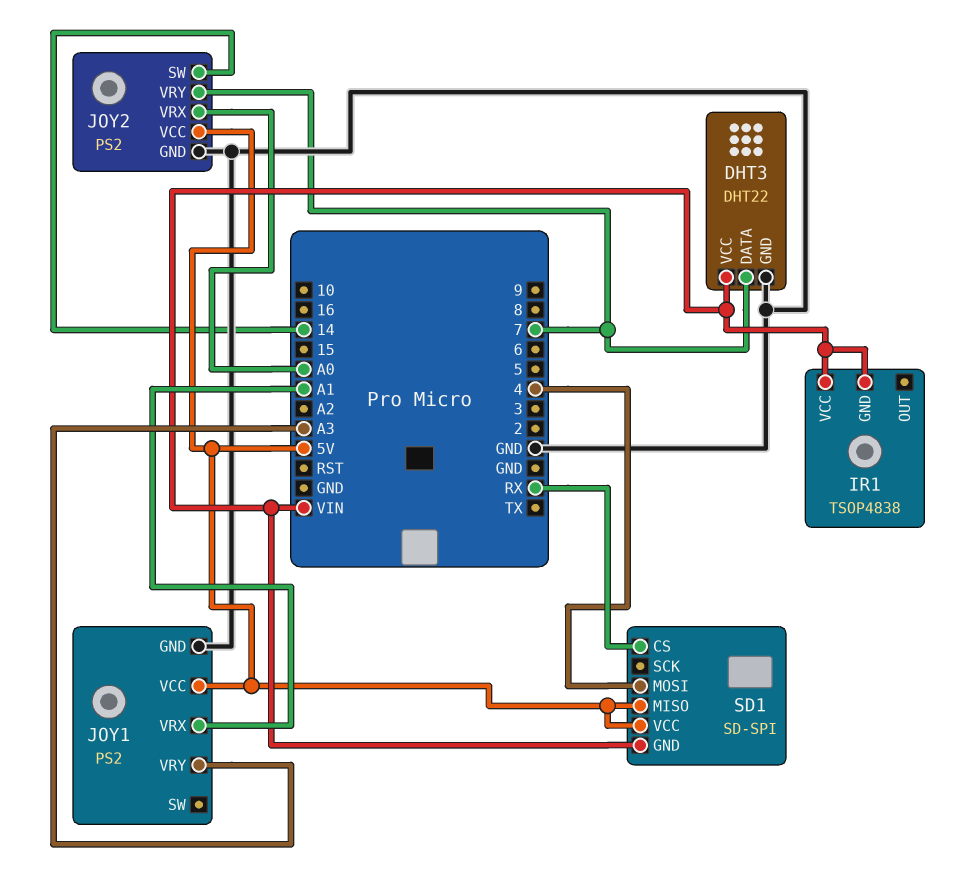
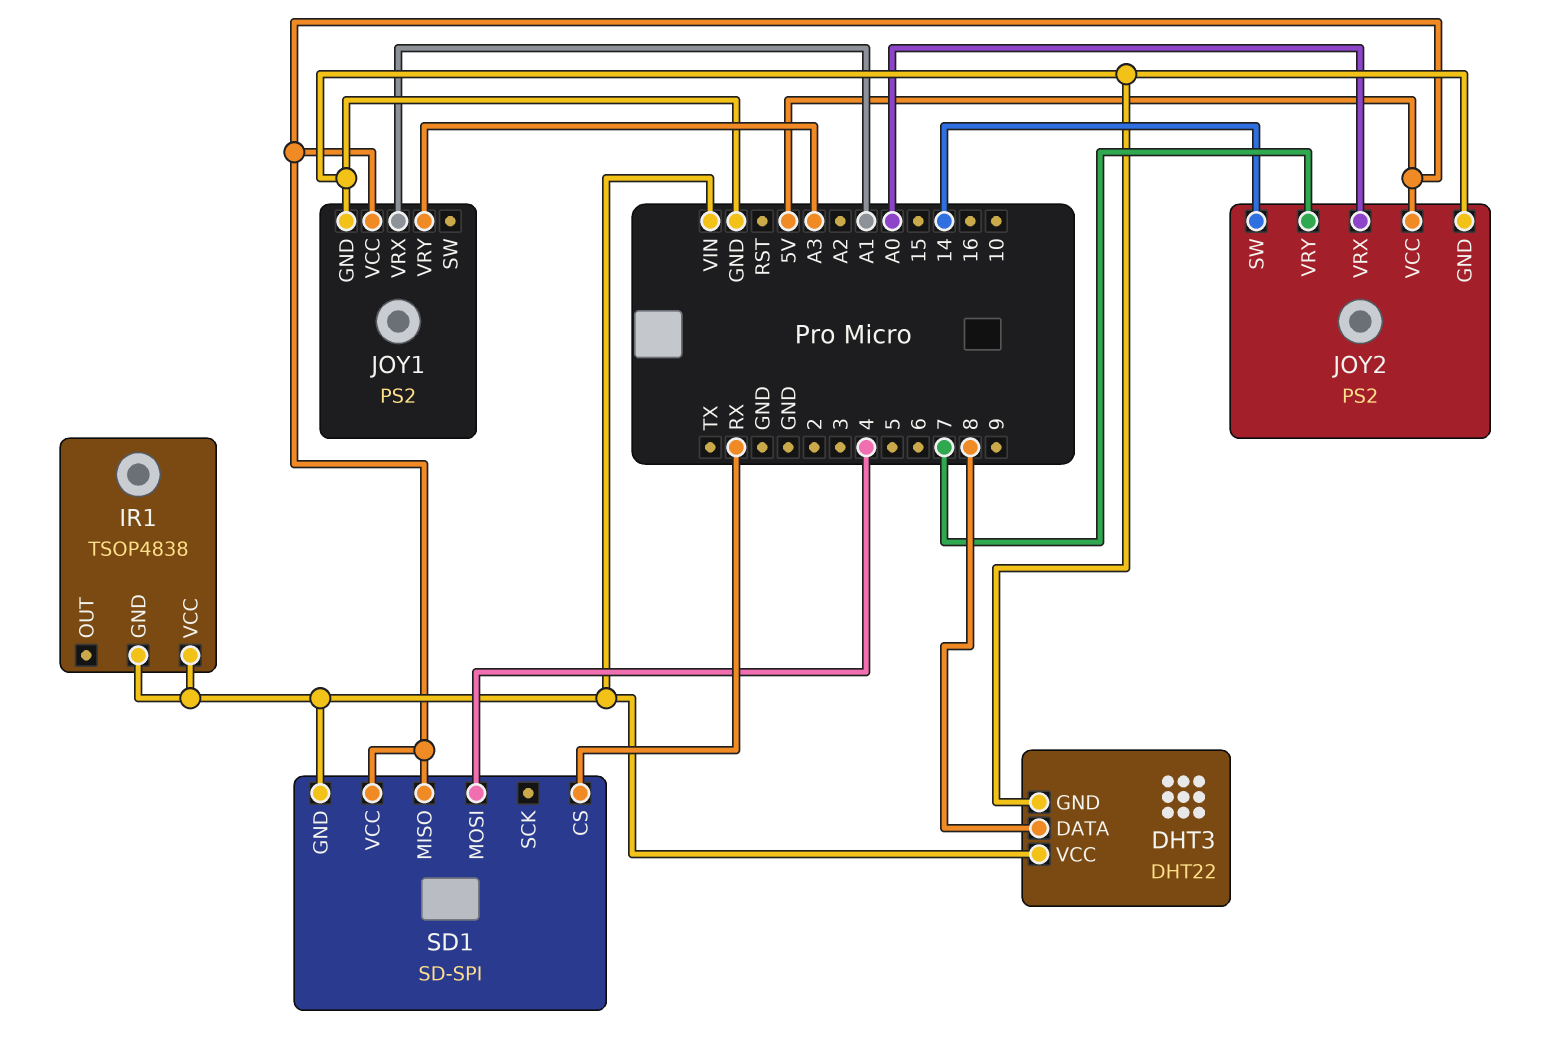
DHT3 pin DATA: 7 -> 8

